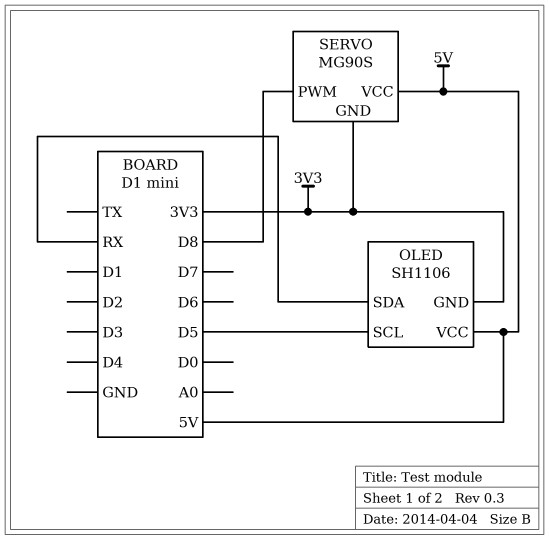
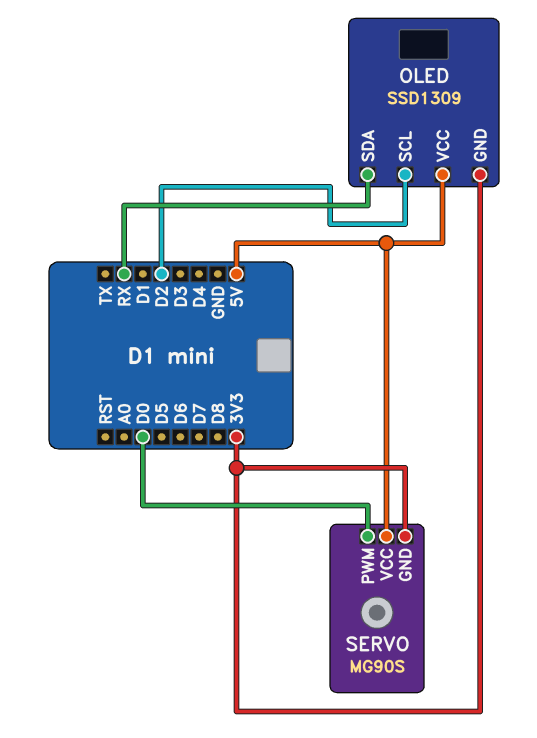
OLED: SH1106 -> SSD1309
OLED pin SCL: D5 -> D2
SERVO pin PWM: D8 -> D0

